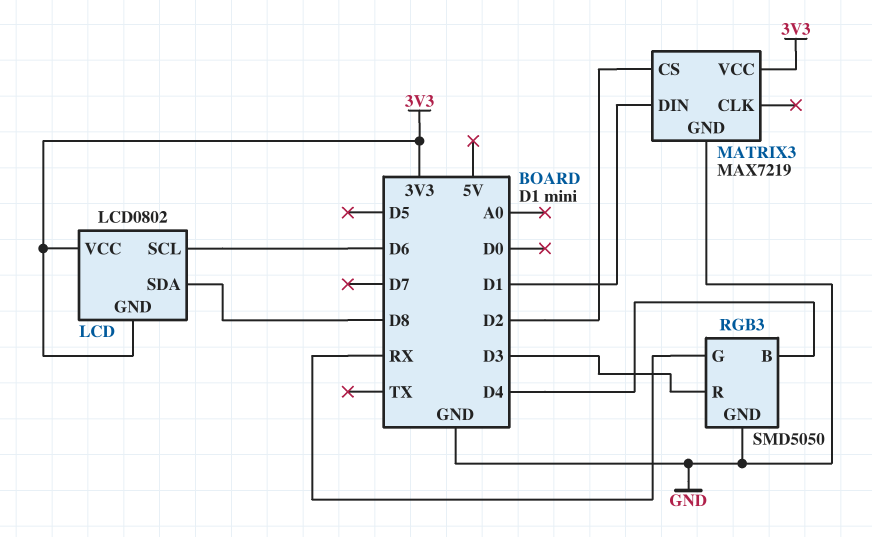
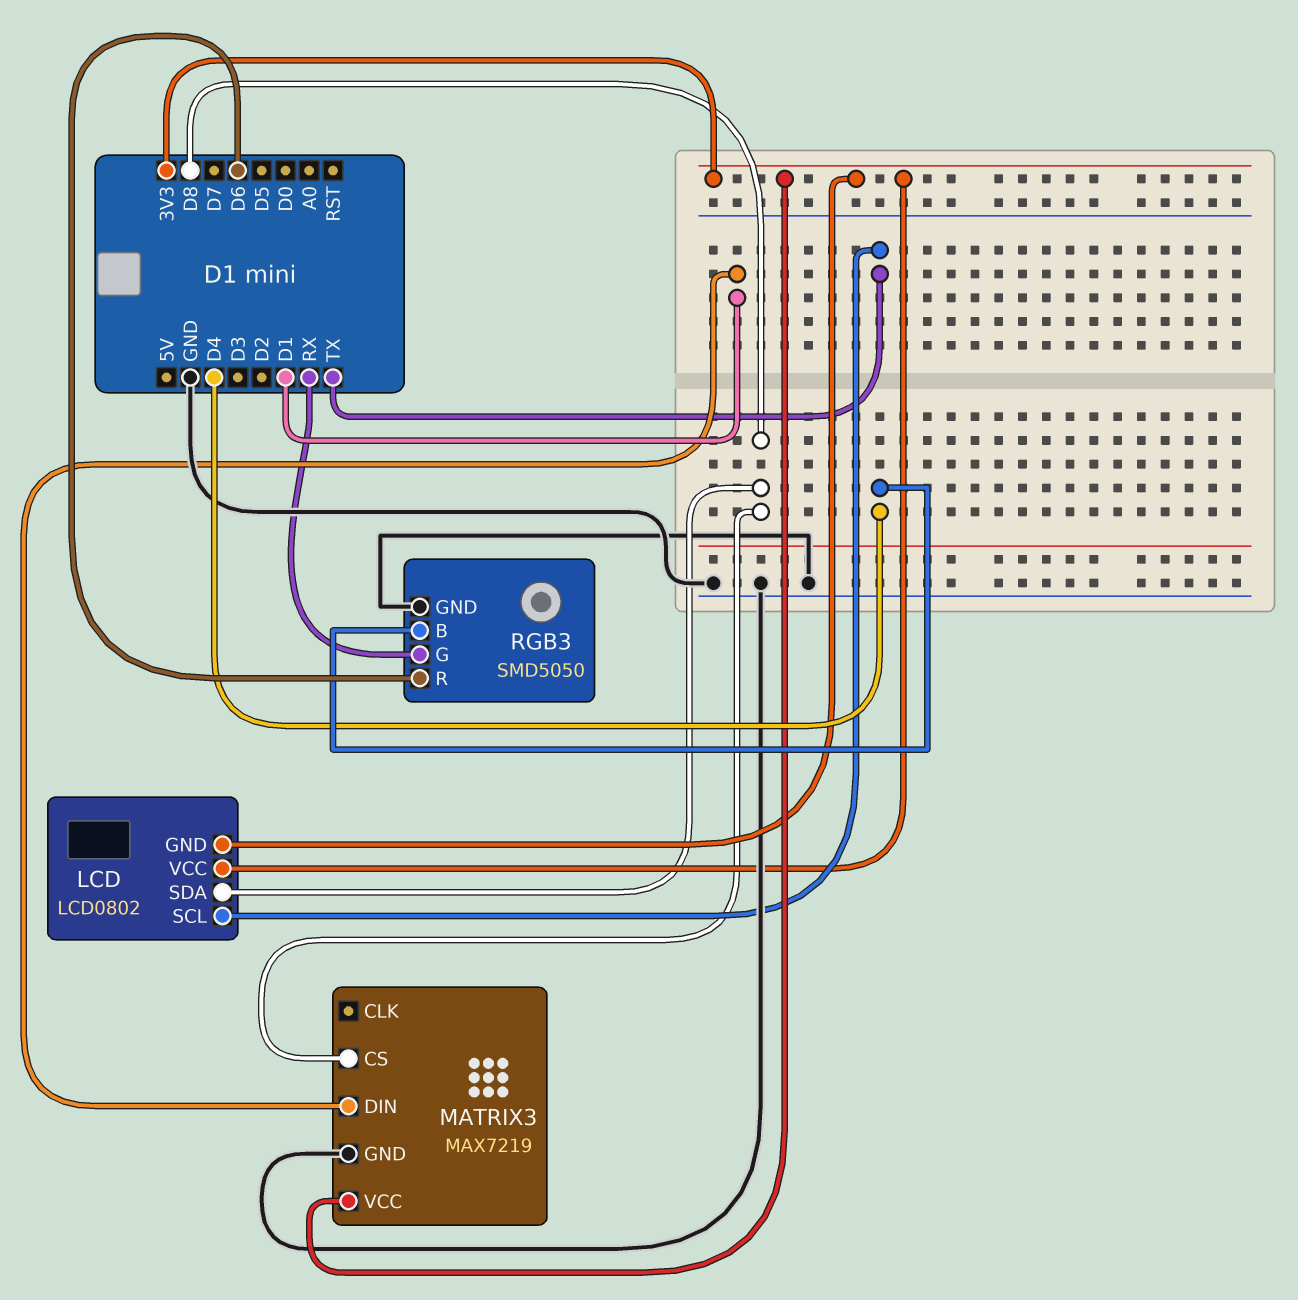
LCD pin SCL: D6 -> TX
MATRIX3 pin CS: D2 -> D8
RGB3 pin R: D3 -> D6

